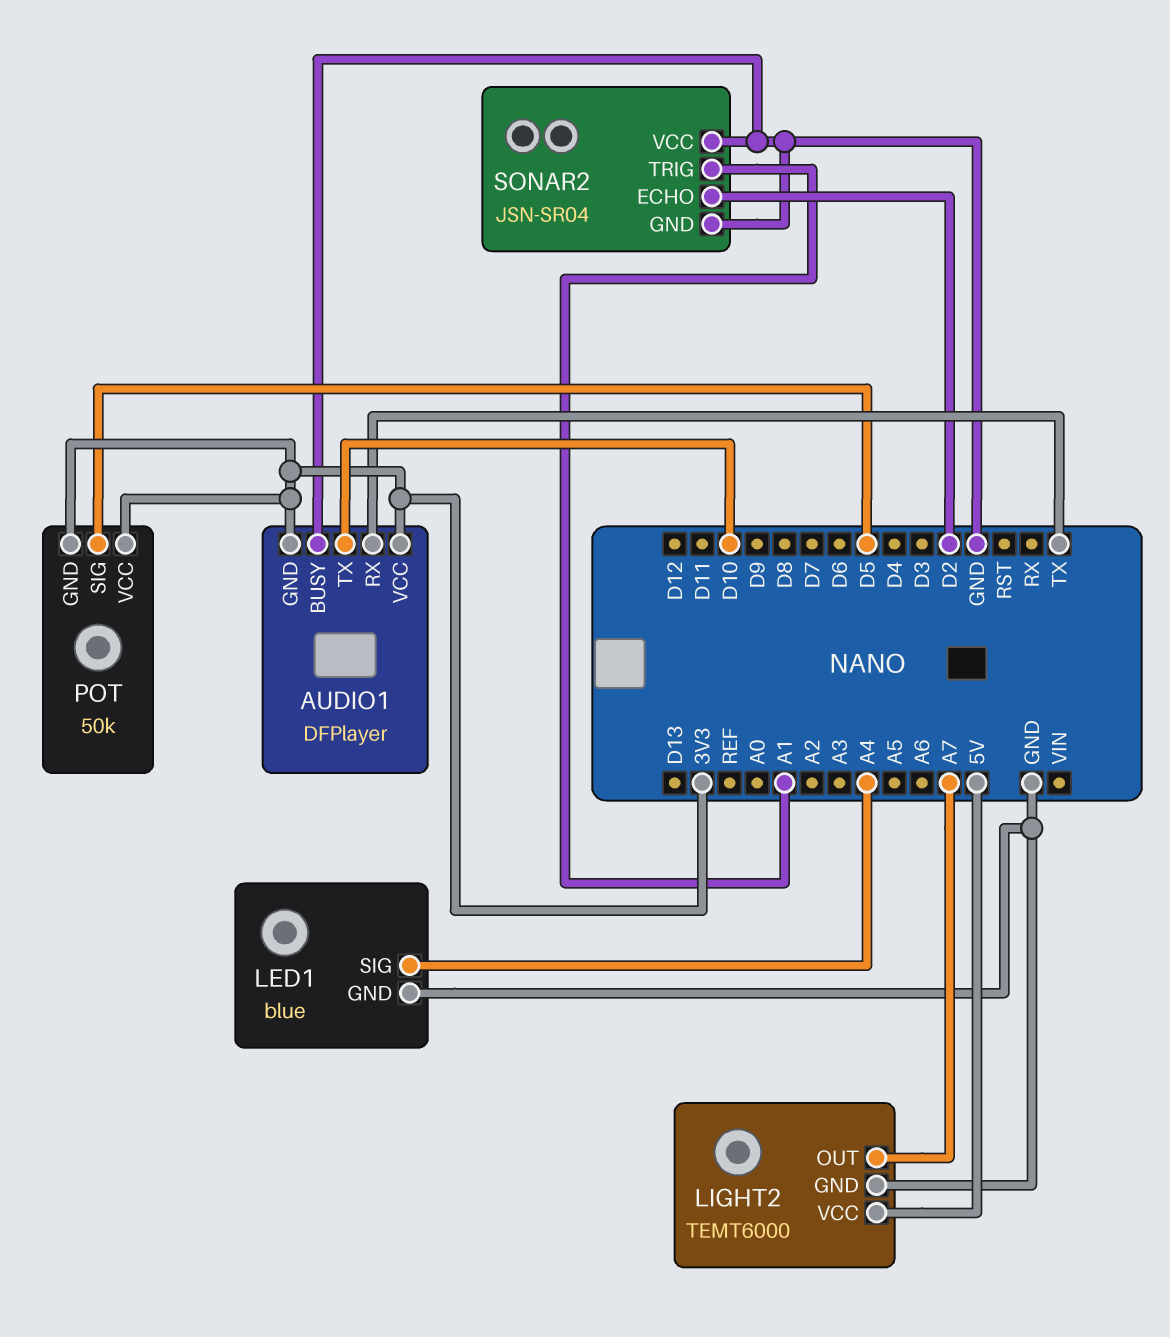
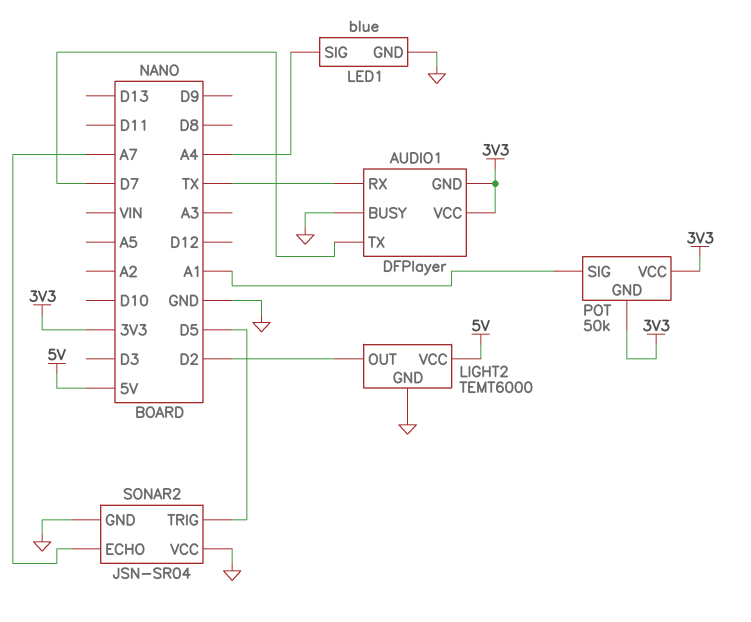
AUDIO1 pin TX: D10 -> D7
LIGHT2 pin OUT: A7 -> D2
POT pin SIG: D5 -> A1
SONAR2 pin ECHO: D2 -> A7
SONAR2 pin TRIG: A1 -> D5

